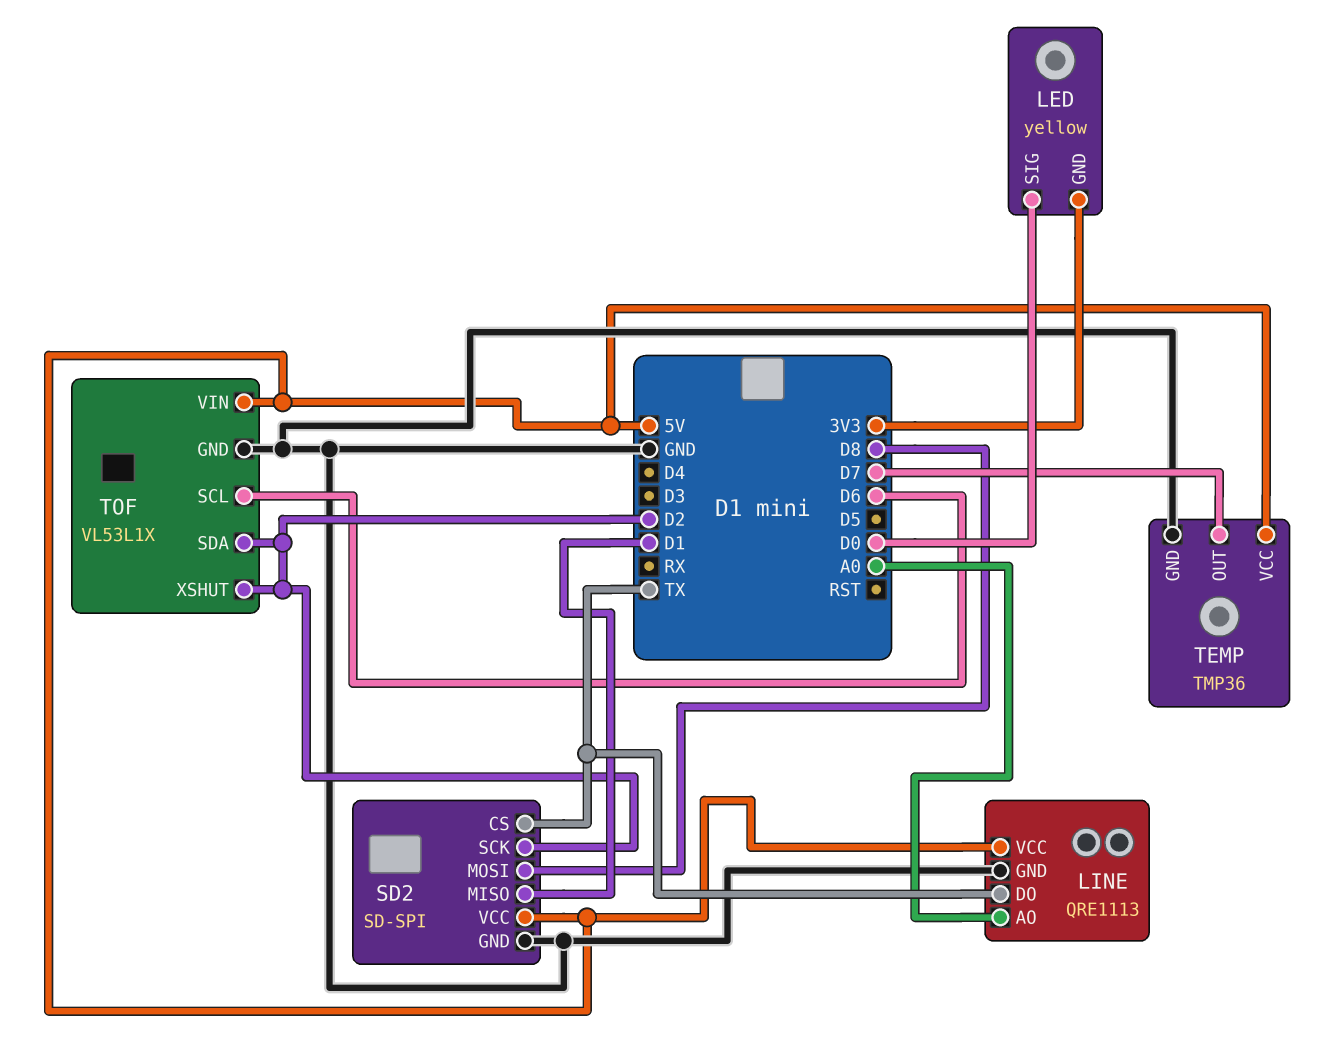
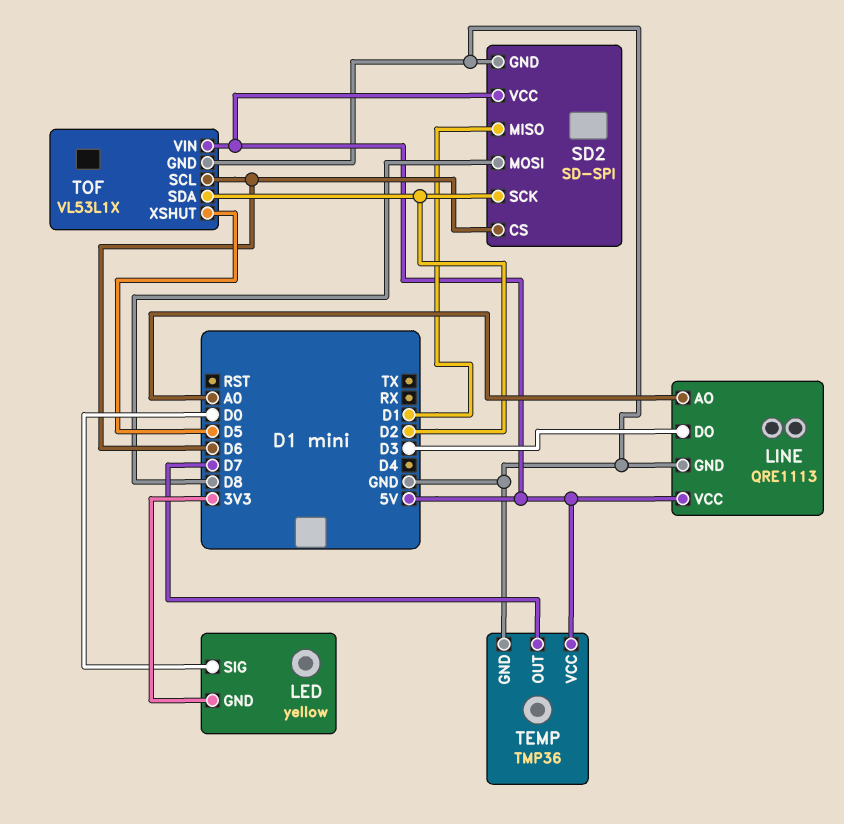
LINE pin DO: TX -> D3
SD2 pin CS: TX -> D6
TOF pin XSHUT: D2 -> D5

